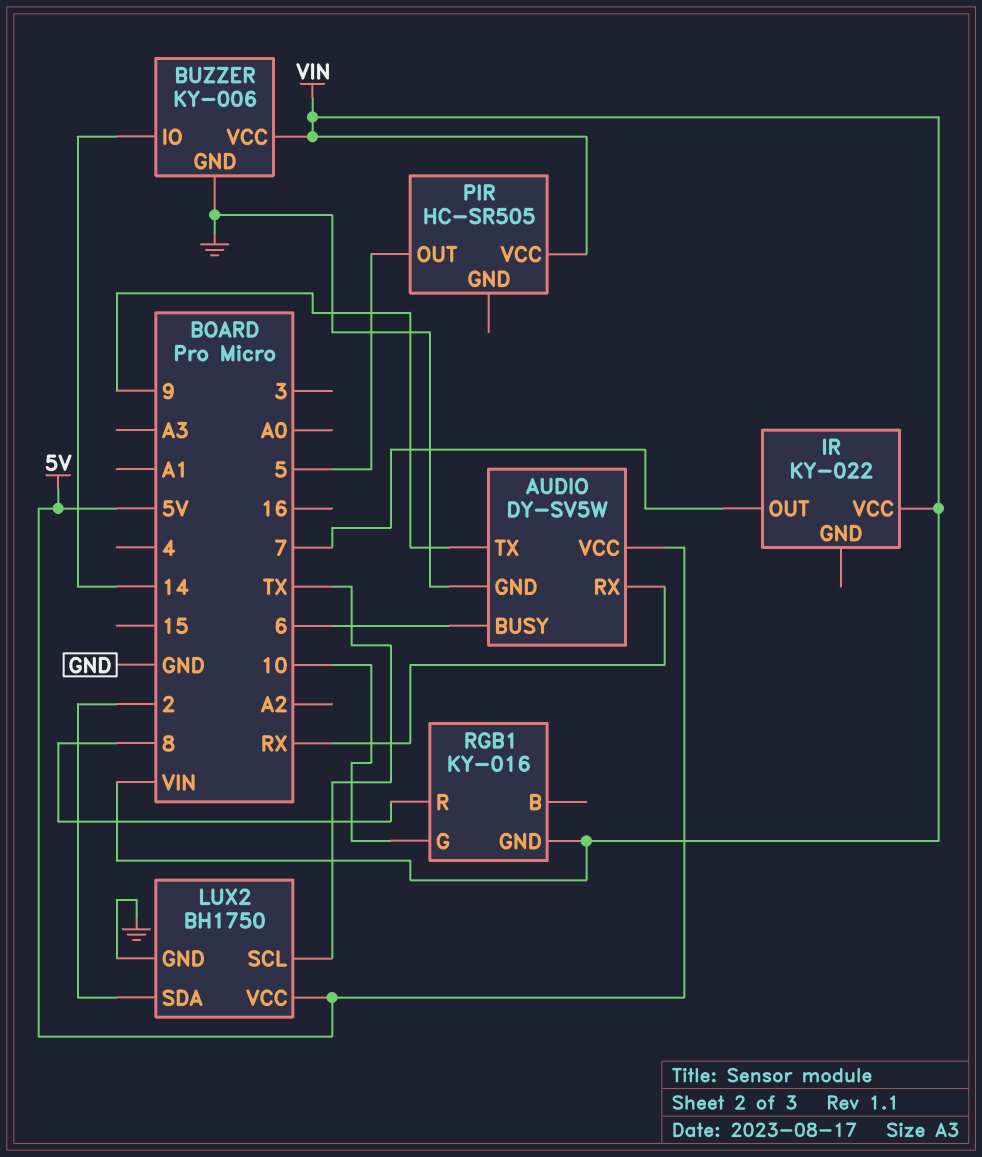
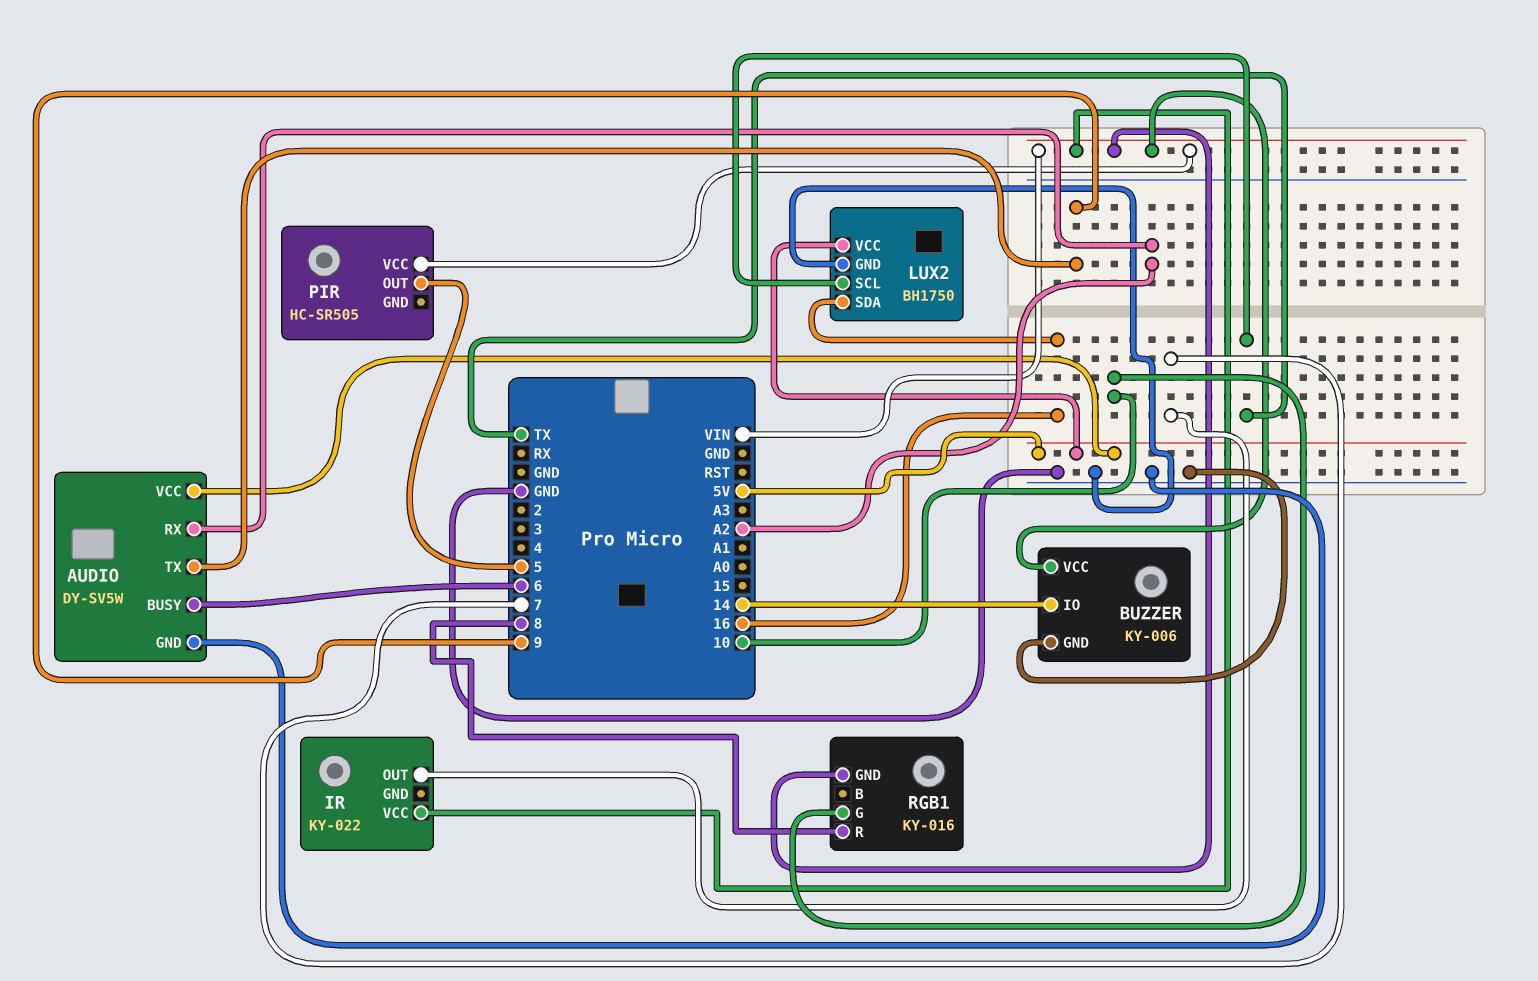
AUDIO pin RX: RX -> A2
LUX2 pin SDA: 2 -> 16

